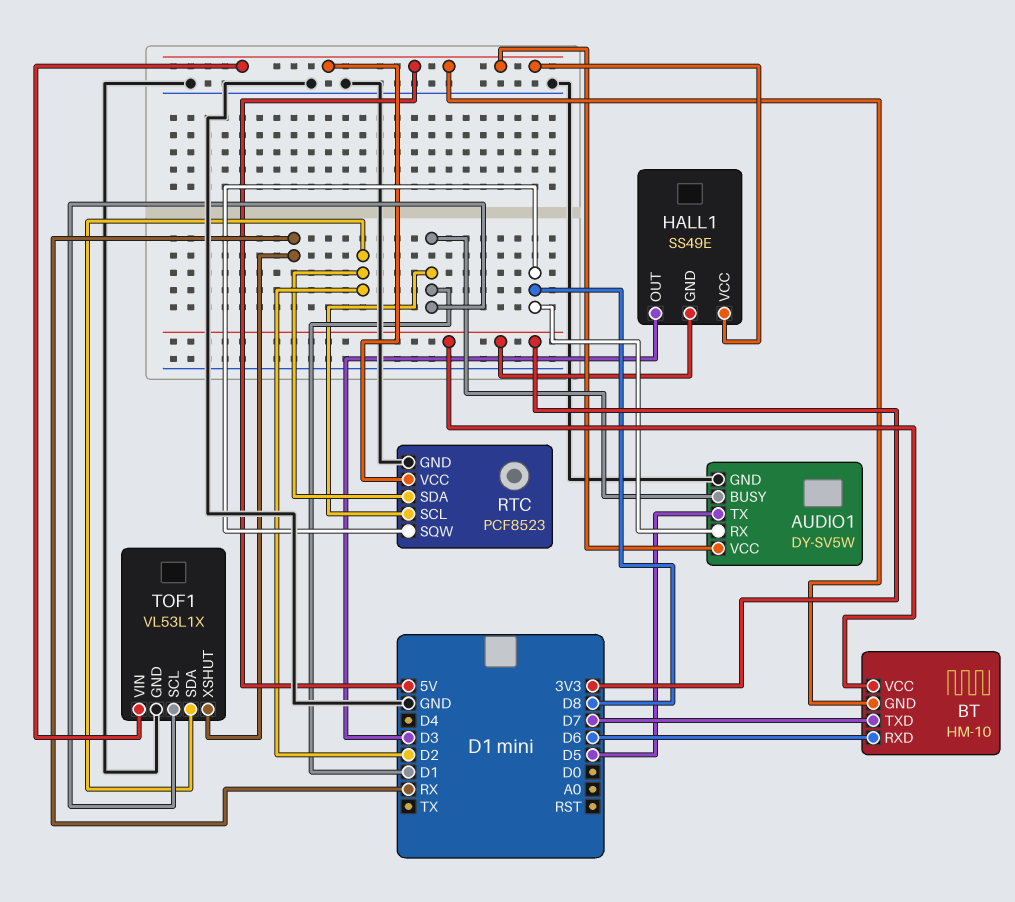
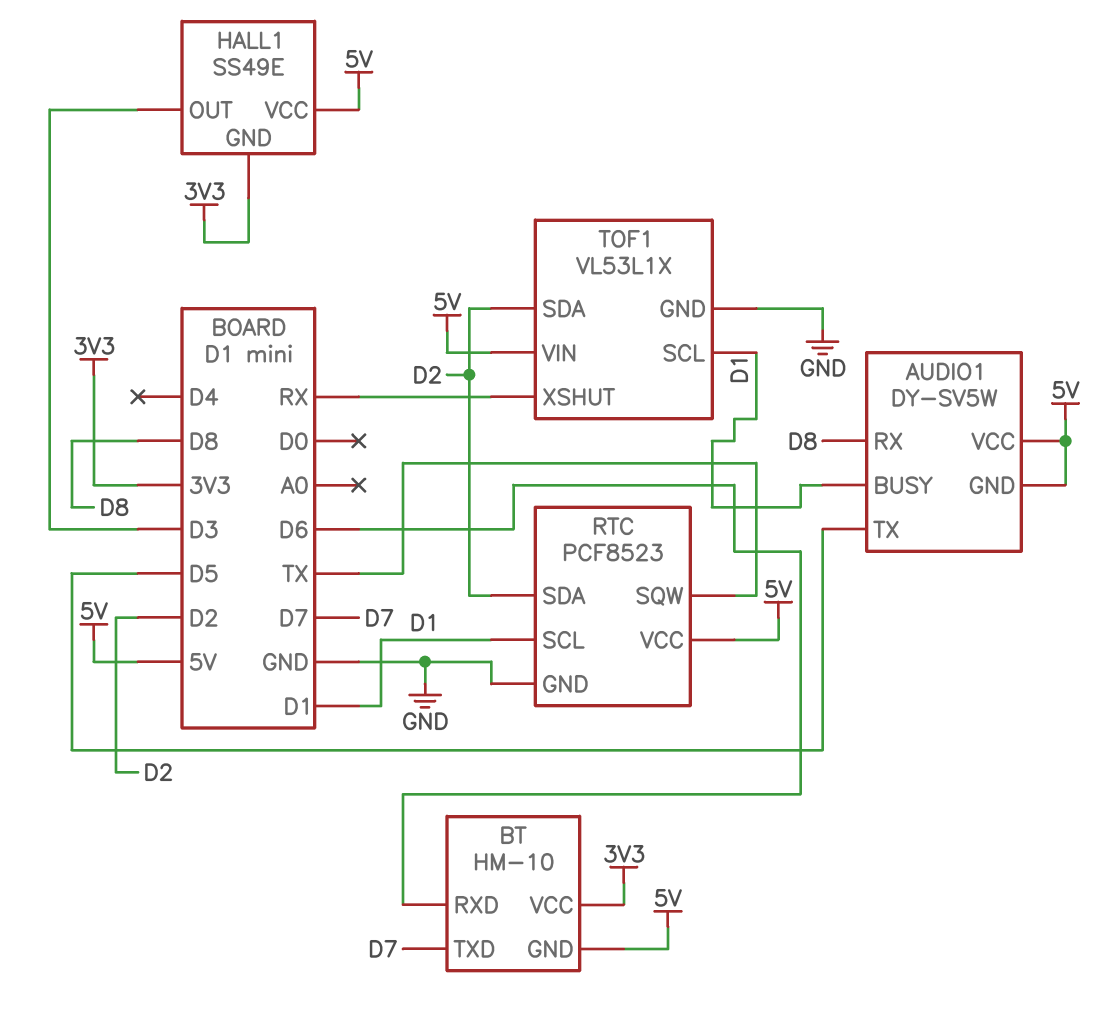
AUDIO1 pin GND: GND -> 5V
RTC pin SQW: D8 -> TX

